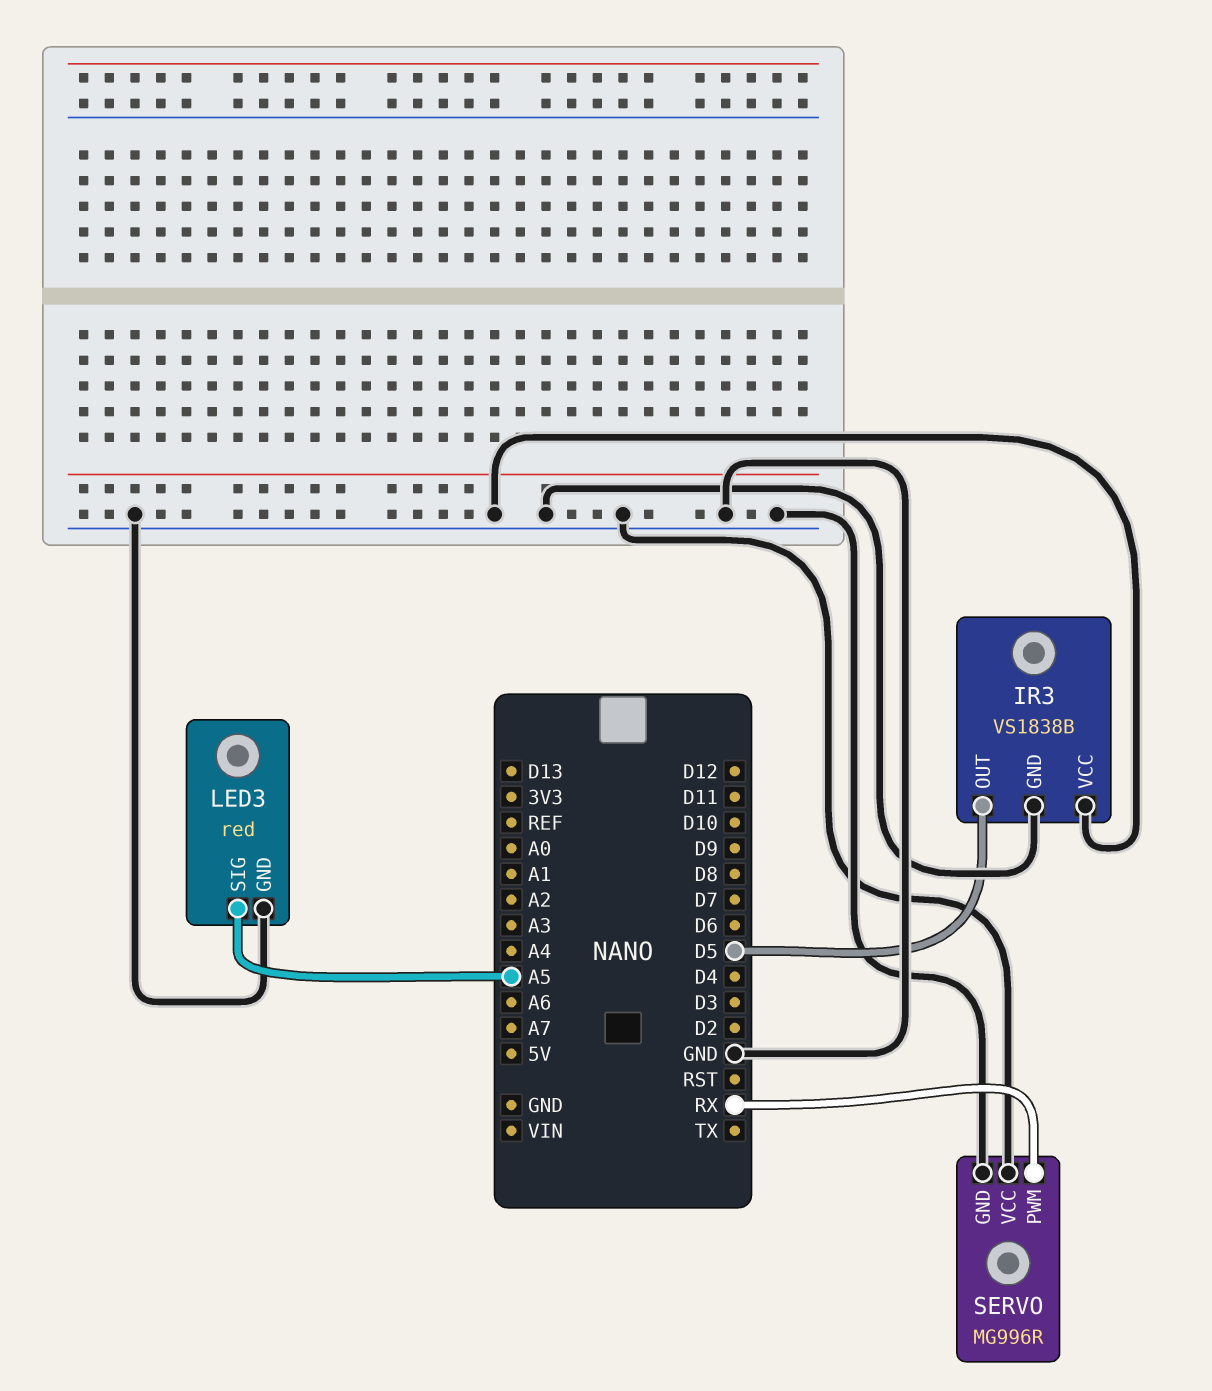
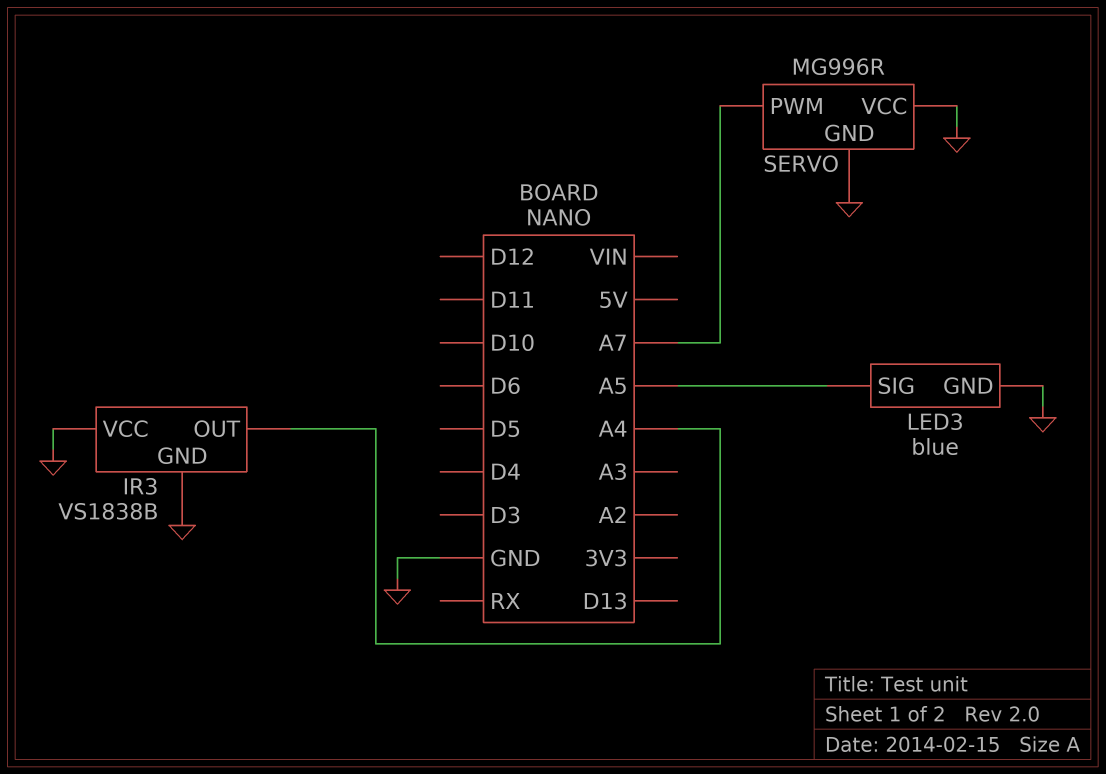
IR3 pin OUT: D5 -> A4
LED3: red -> blue
SERVO pin PWM: RX -> A7

